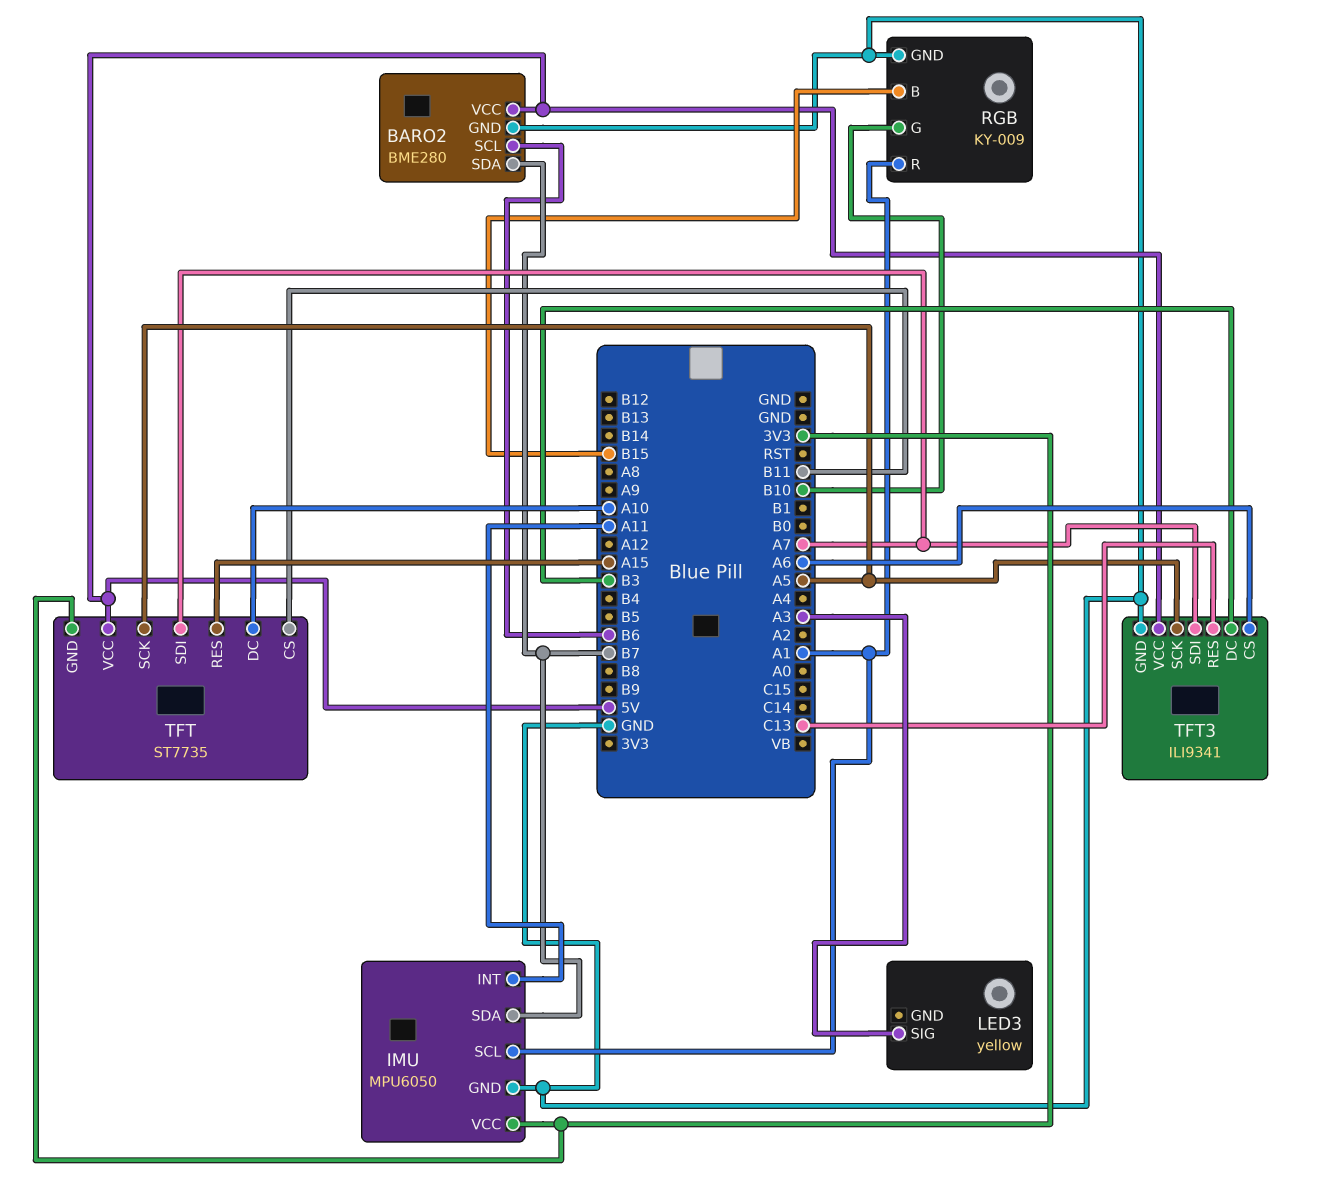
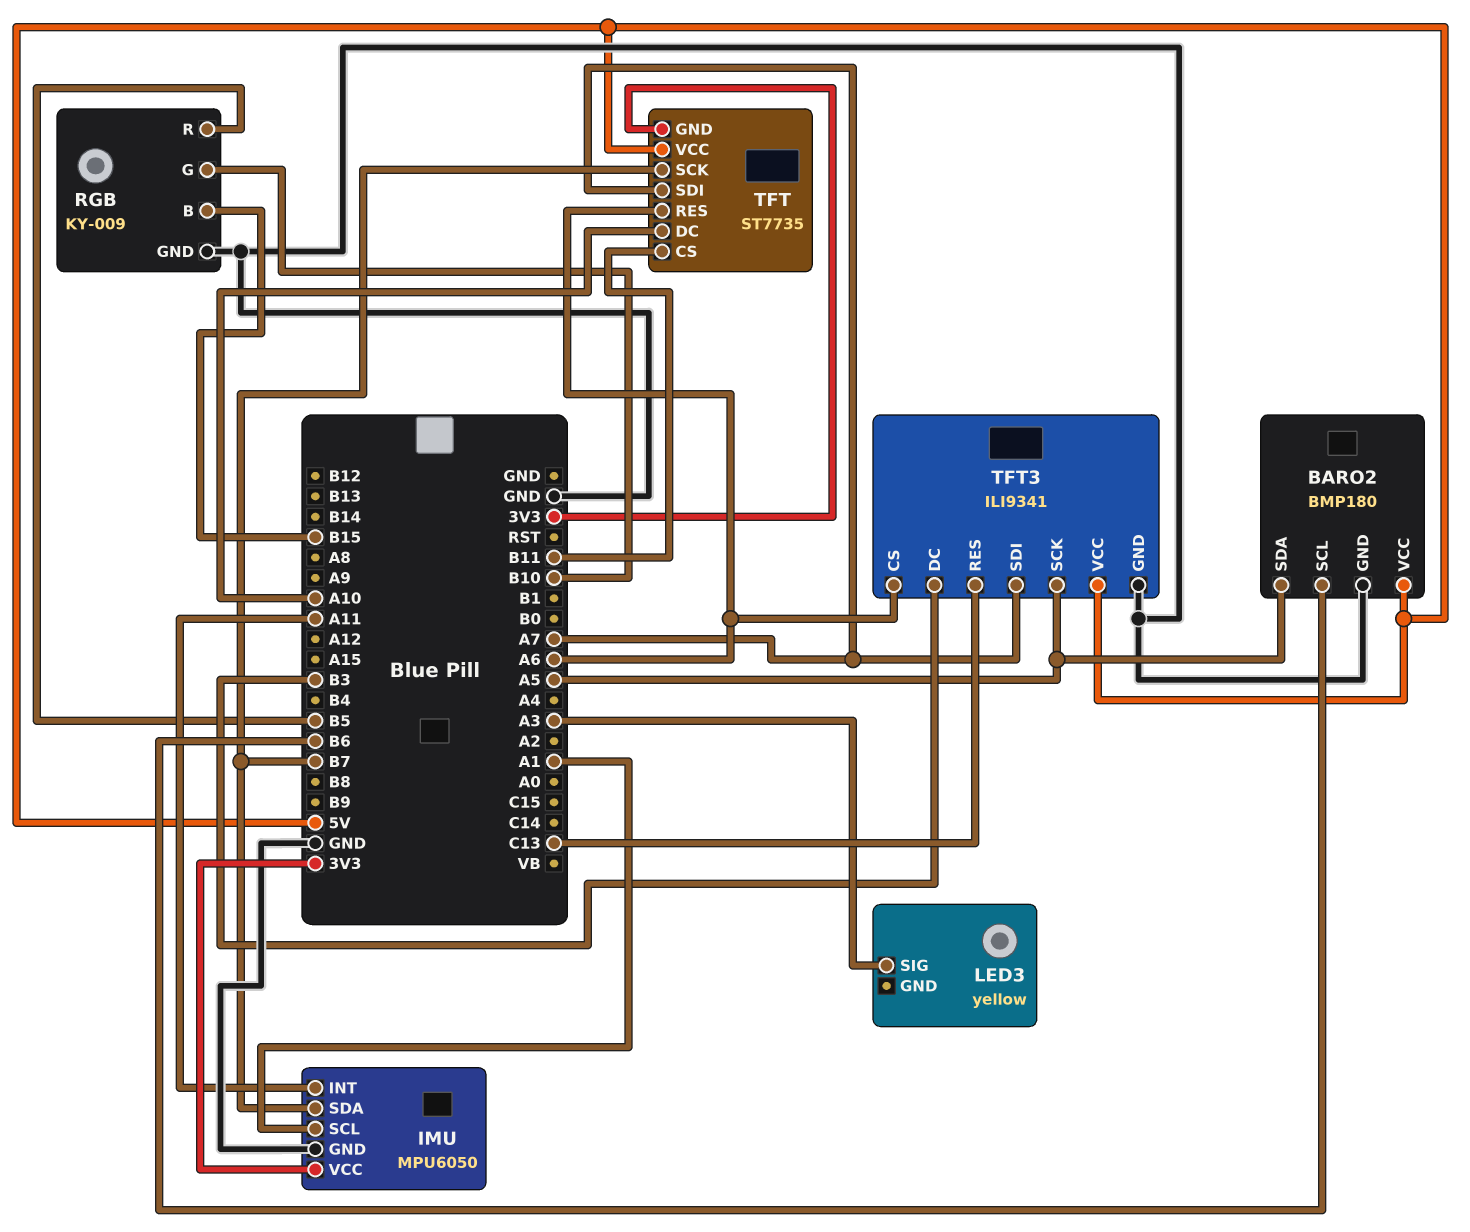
BARO2: BME280 -> BMP180
BARO2 pin SDA: B7 -> A5
RGB pin R: A1 -> B5
TFT pin RES: A15 -> A6
TFT pin SCK: A5 -> B7

